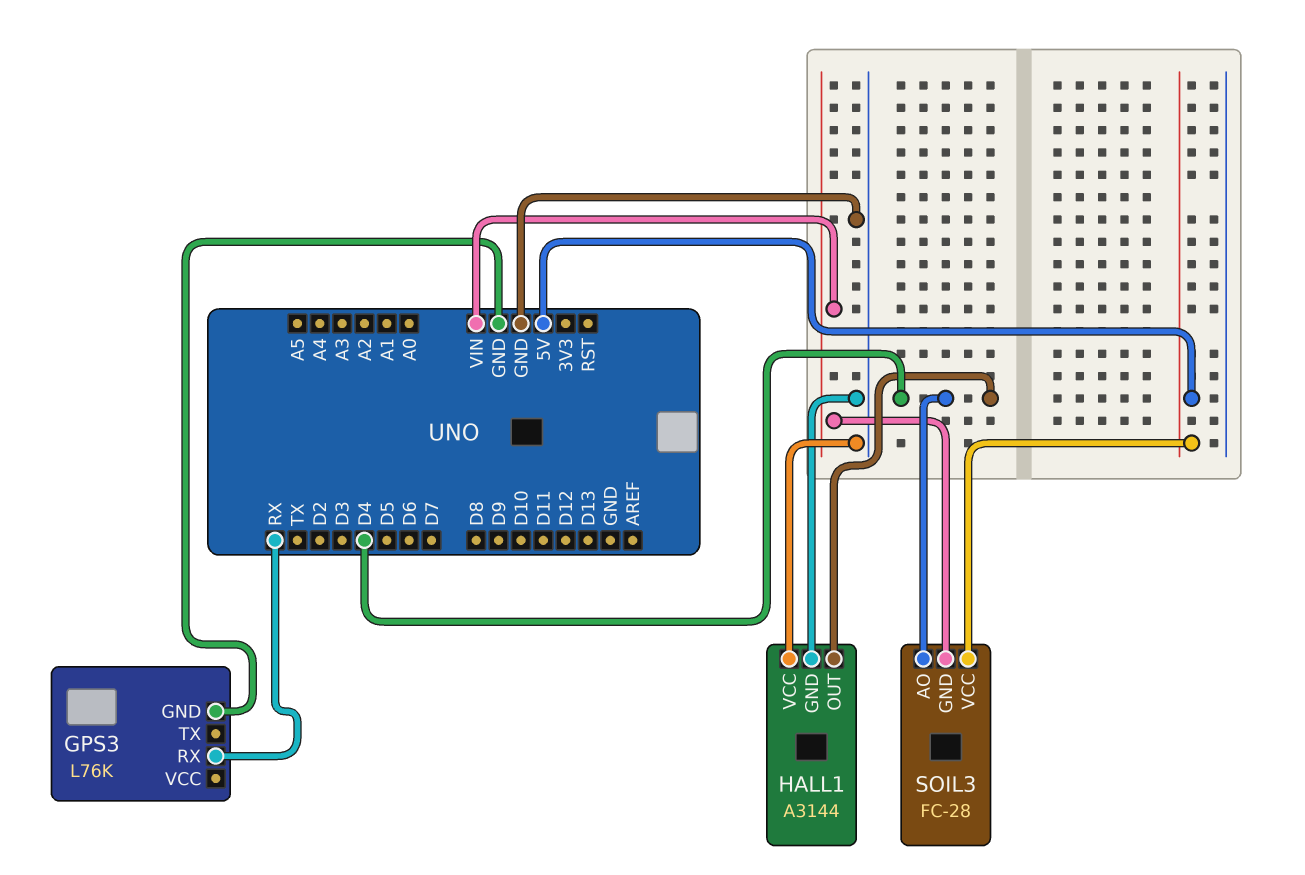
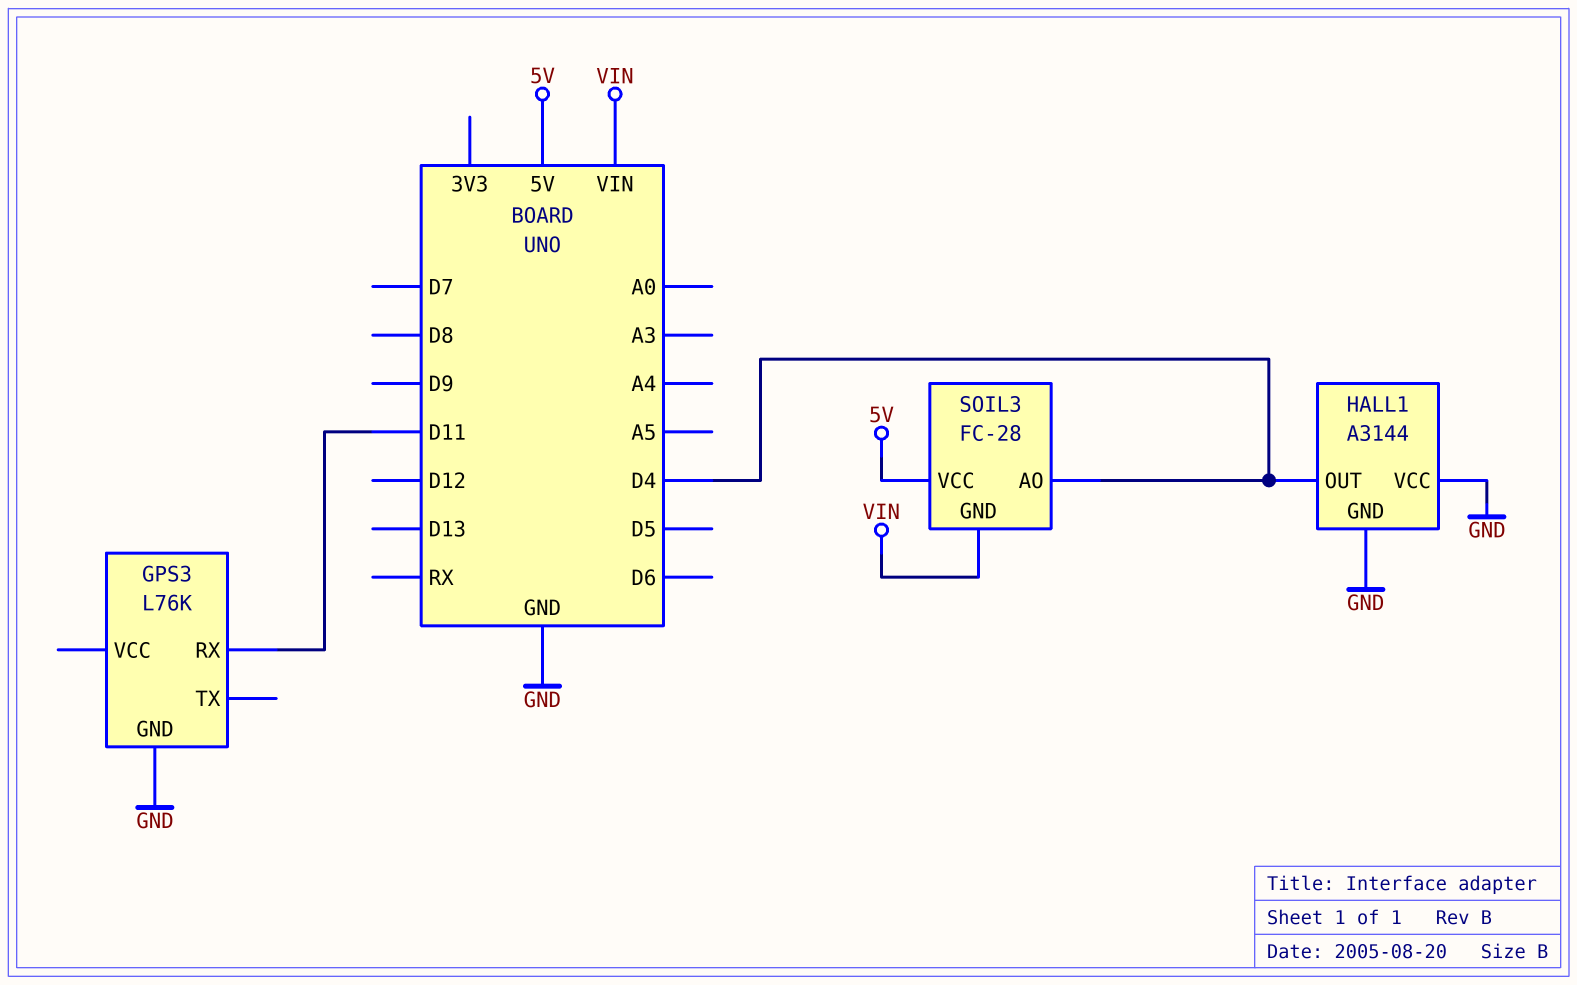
GPS3 pin RX: RX -> D11

